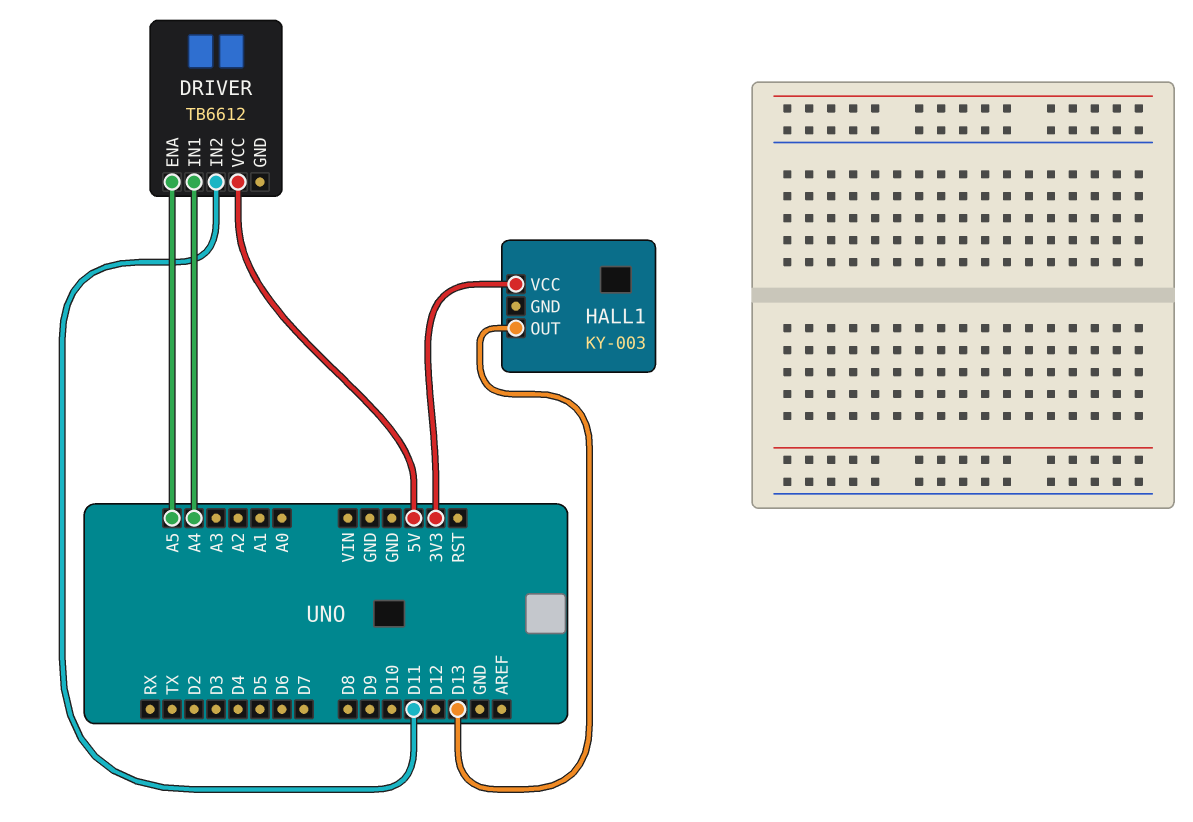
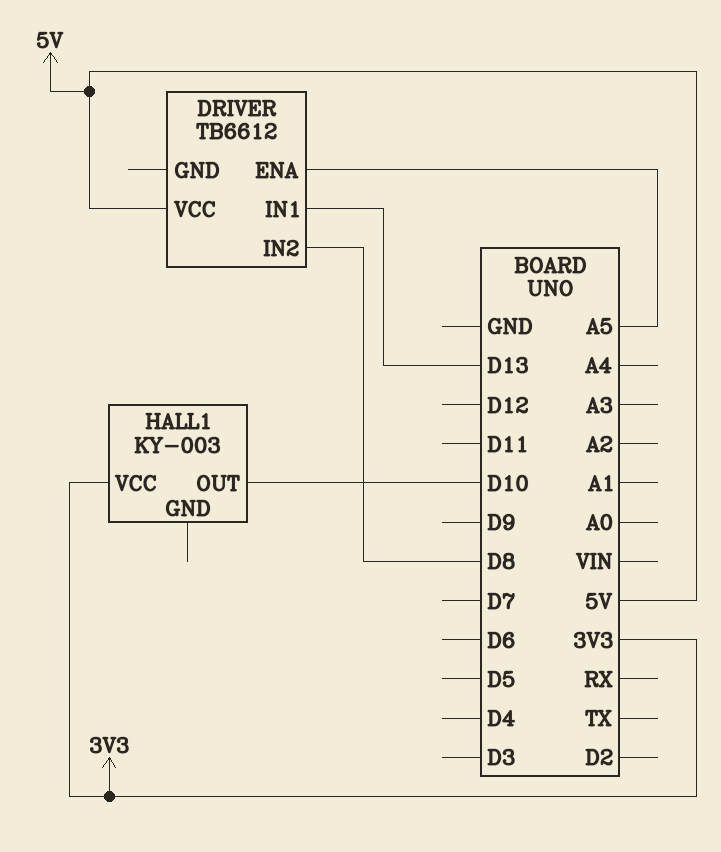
DRIVER pin IN1: A4 -> D13
DRIVER pin IN2: D11 -> D8
HALL1 pin OUT: D13 -> D10

